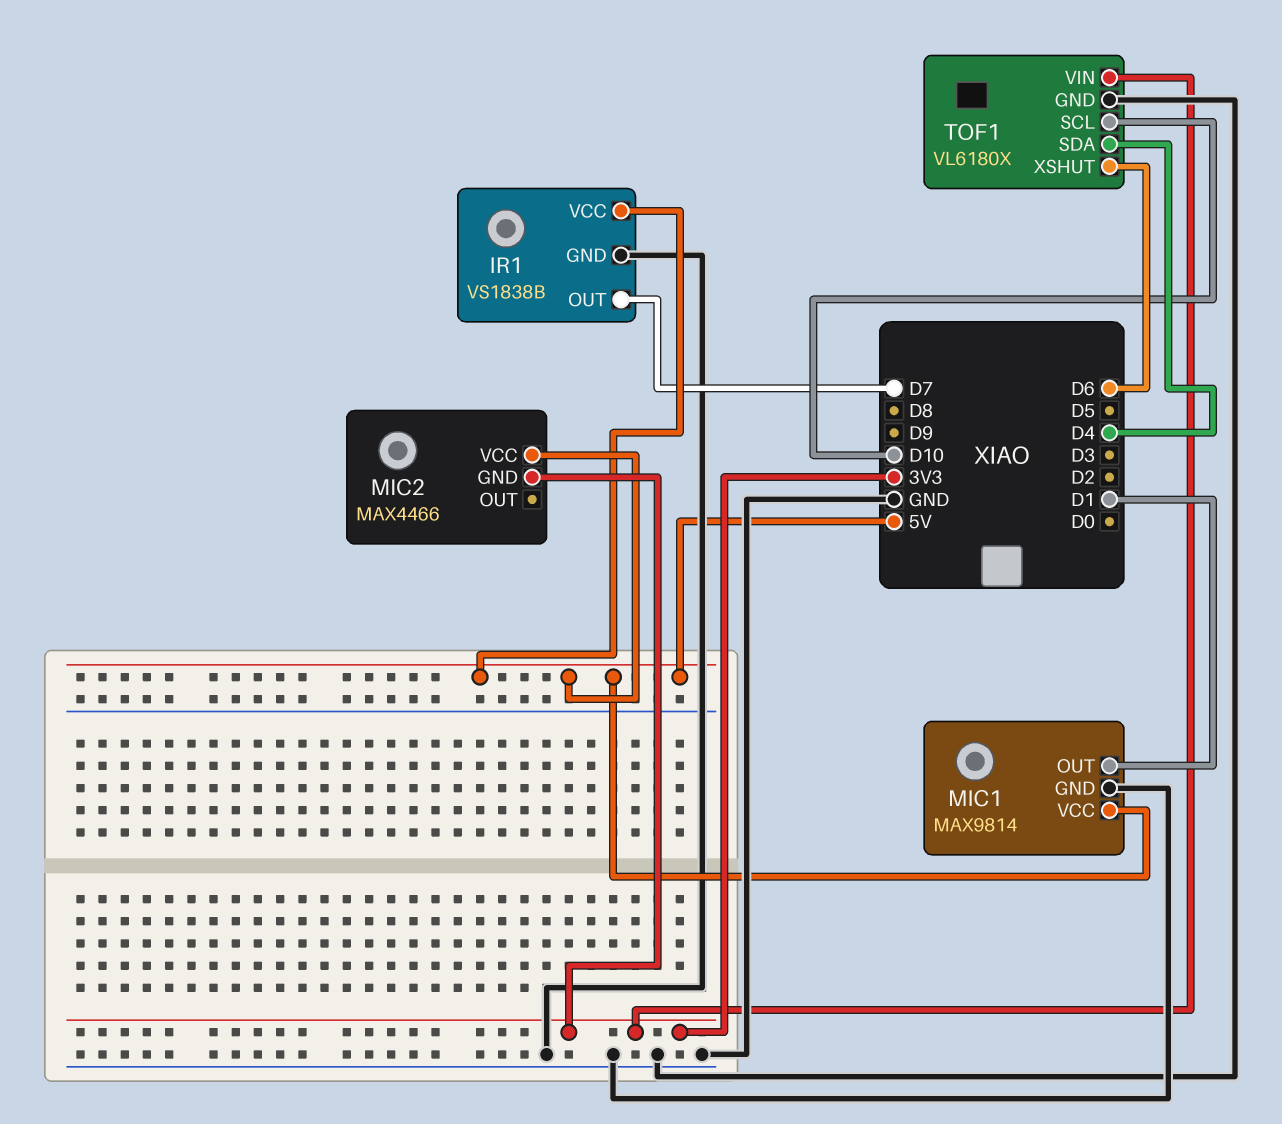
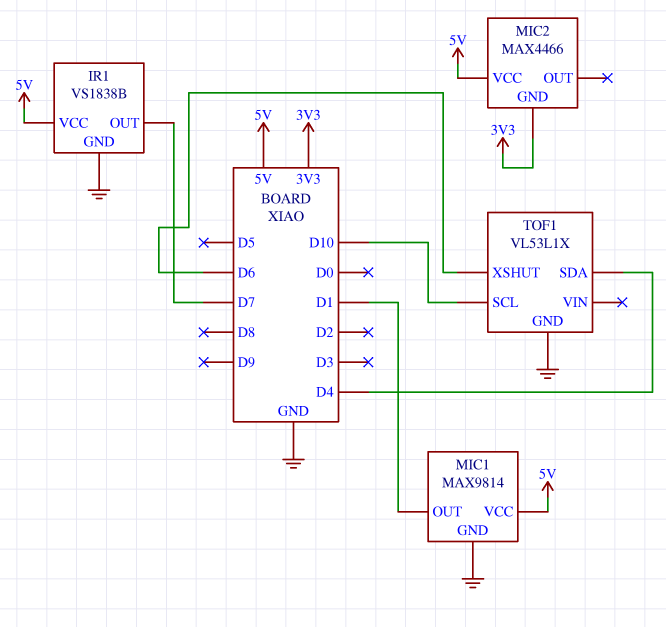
TOF1: VL6180X -> VL53L1X
TOF1 pin VIN: 3V3 -> none

